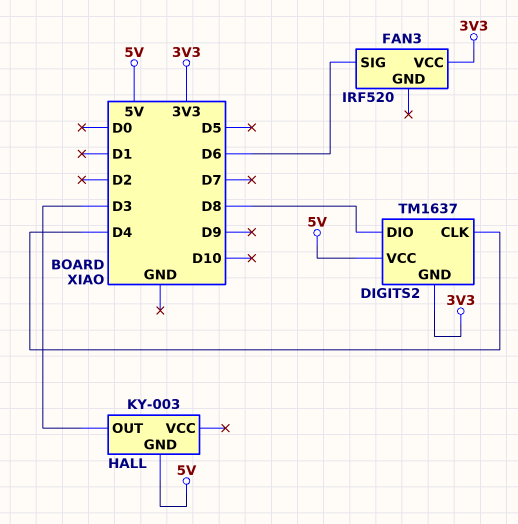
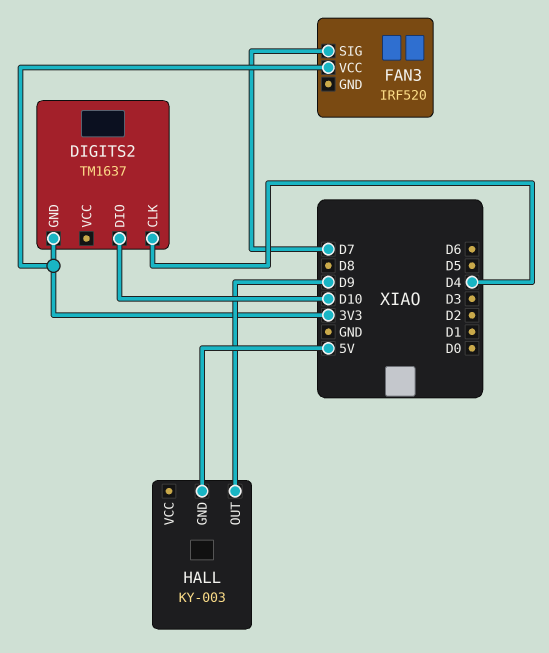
DIGITS2 pin DIO: D8 -> D10
DIGITS2 pin VCC: 5V -> none
FAN3 pin SIG: D6 -> D7
HALL pin OUT: D3 -> D9

